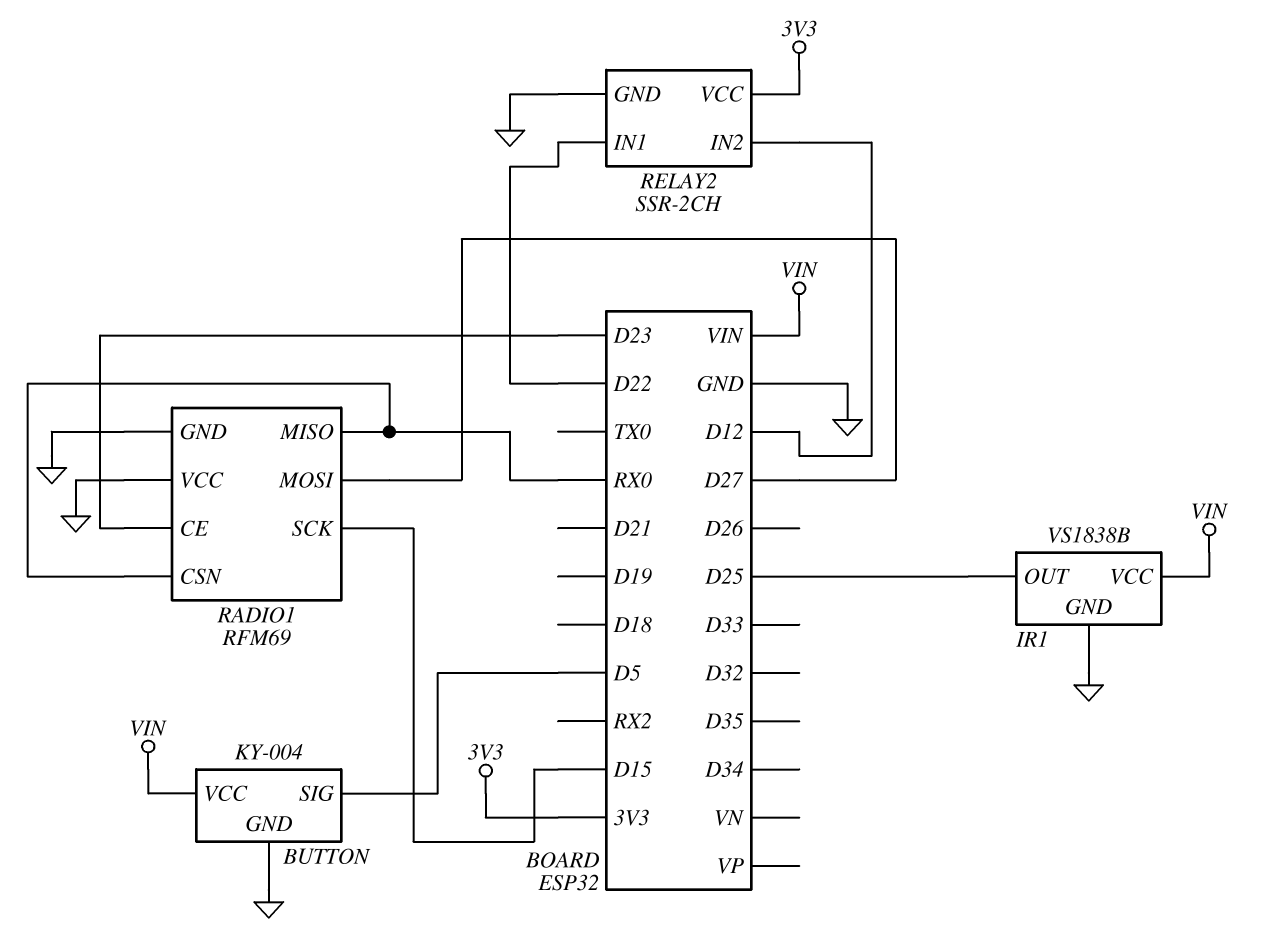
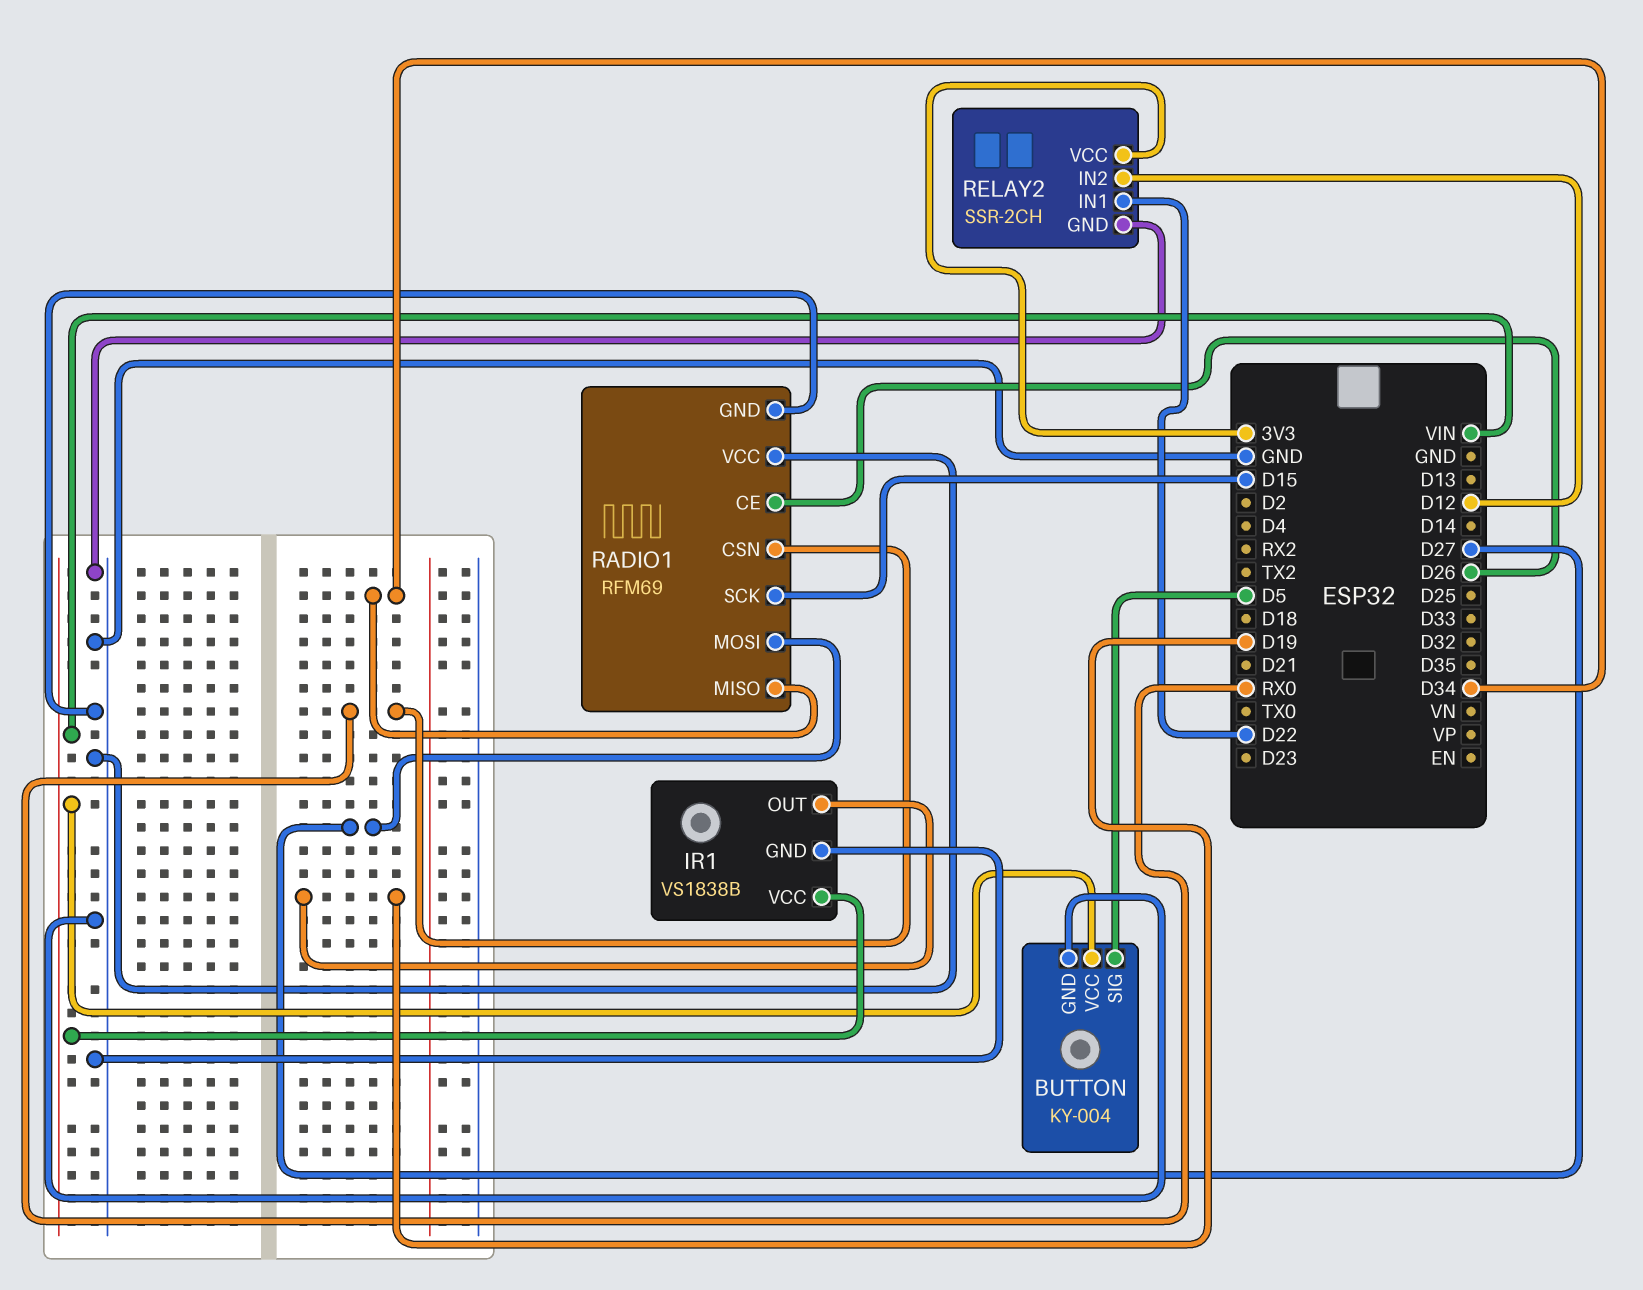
IR1 pin OUT: D25 -> D19
RADIO1 pin CE: D23 -> D26
RADIO1 pin MISO: RX0 -> D34

